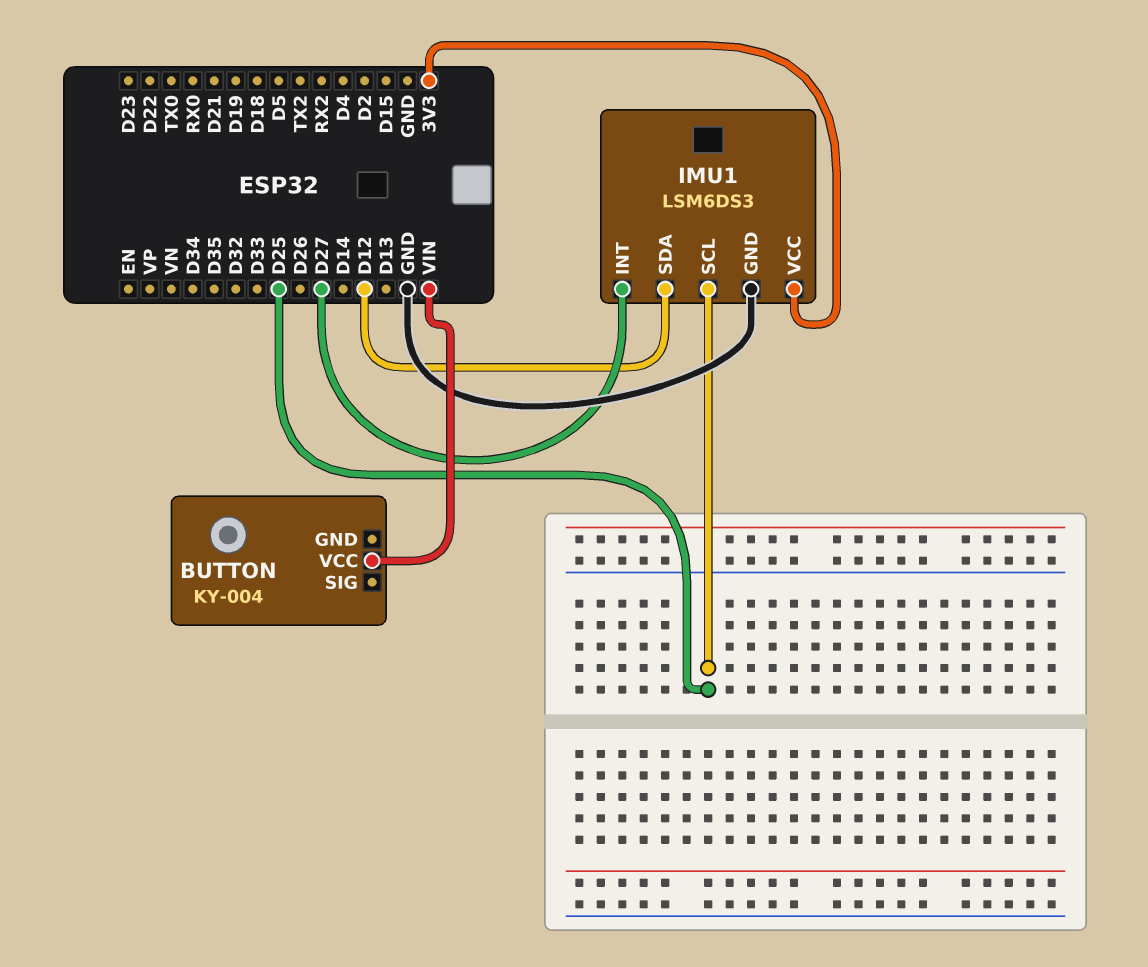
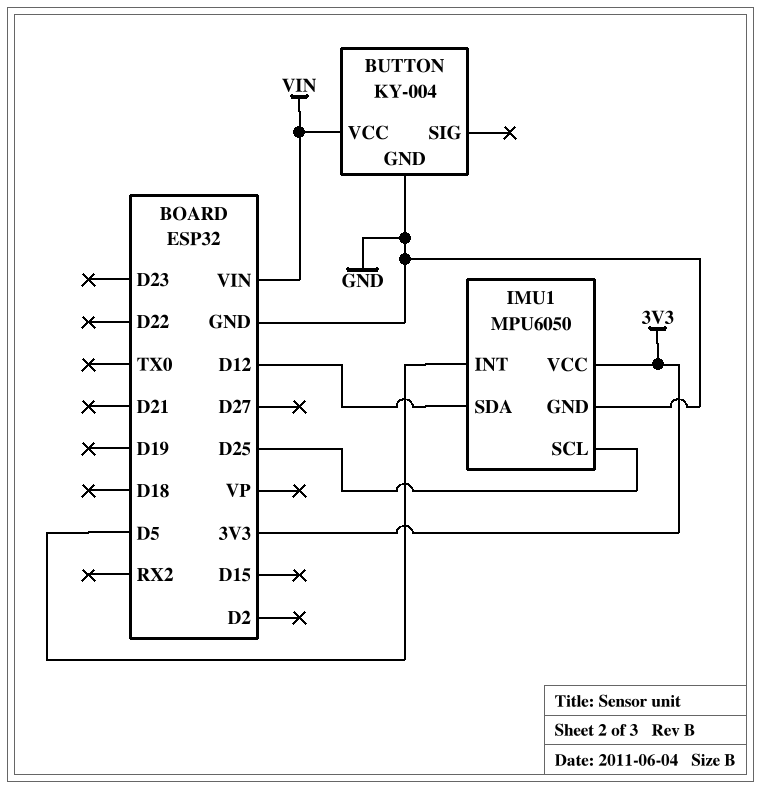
BUTTON pin GND: none -> GND
IMU1: LSM6DS3 -> MPU6050
IMU1 pin INT: D27 -> D5

